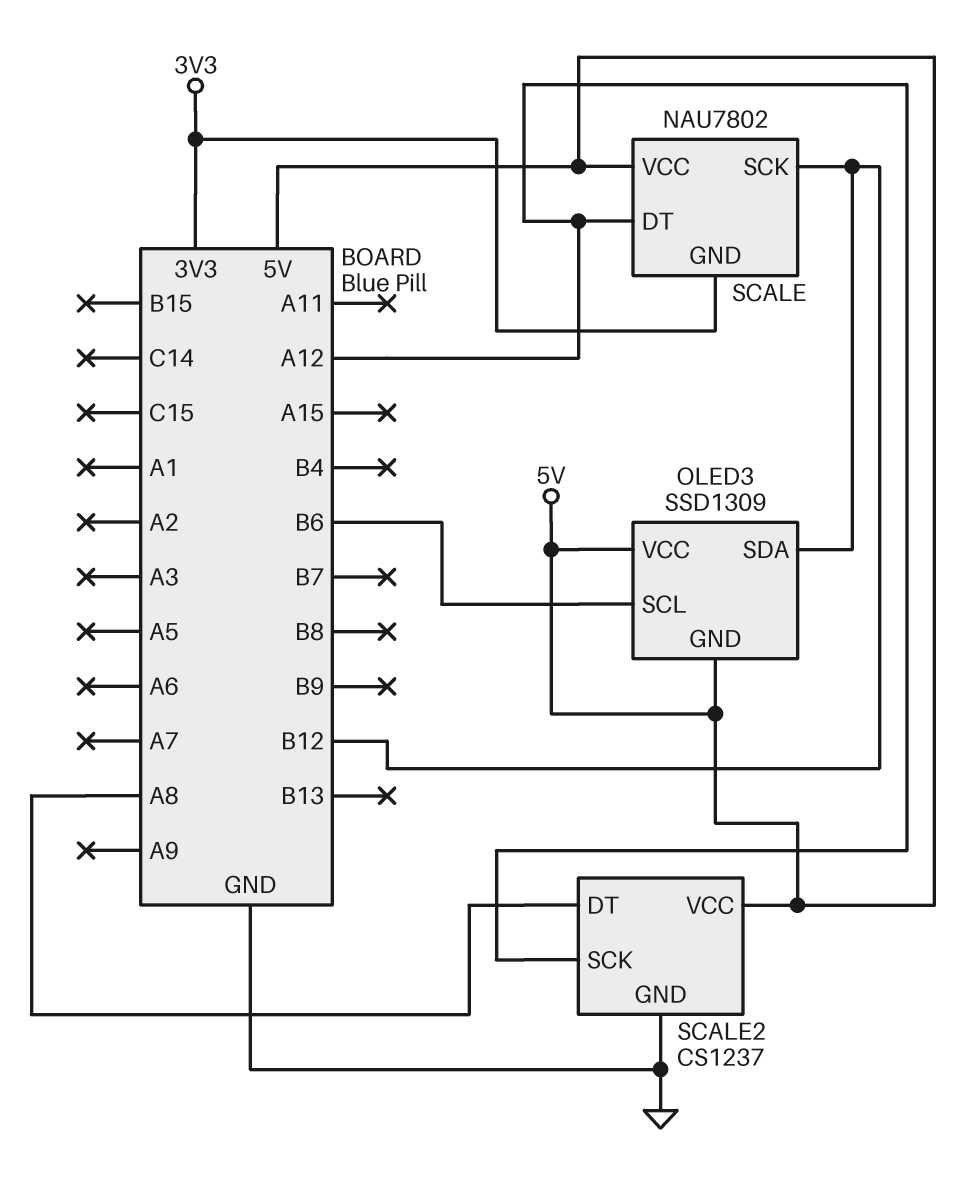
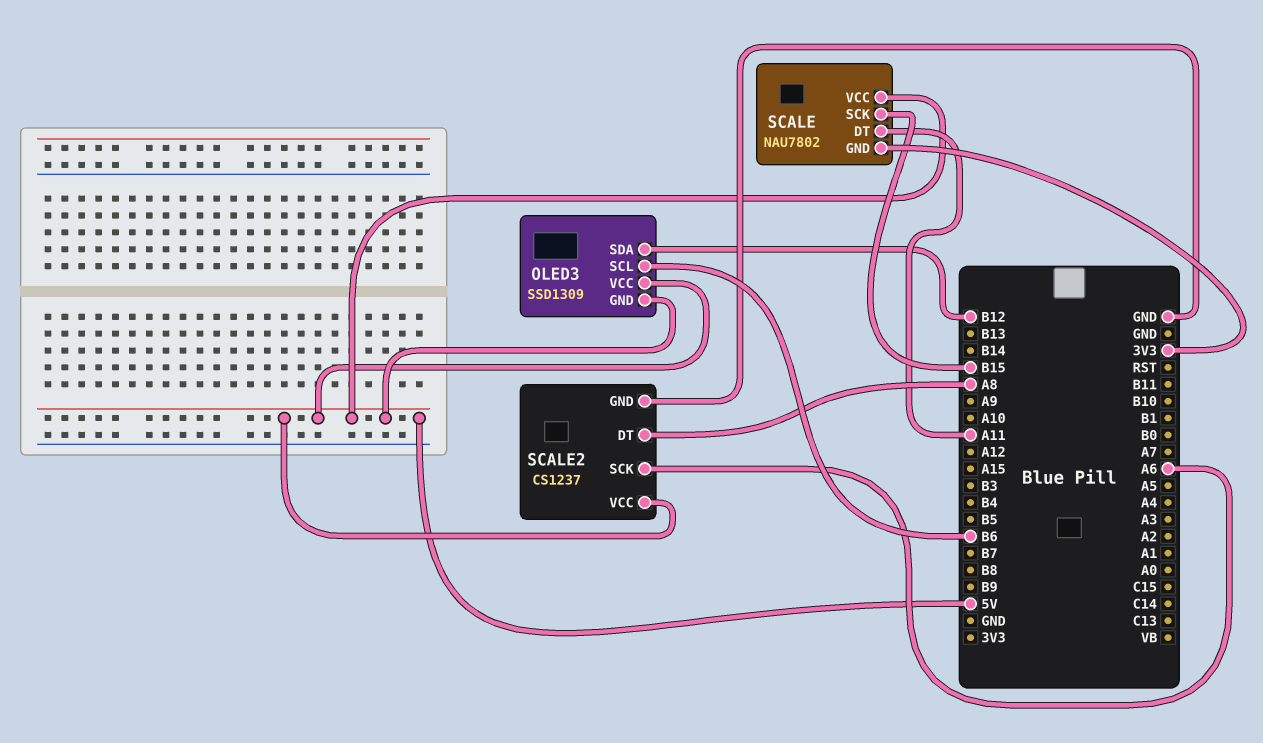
SCALE pin DT: A12 -> A11
SCALE pin SCK: B12 -> B15
SCALE2 pin SCK: A12 -> A6

